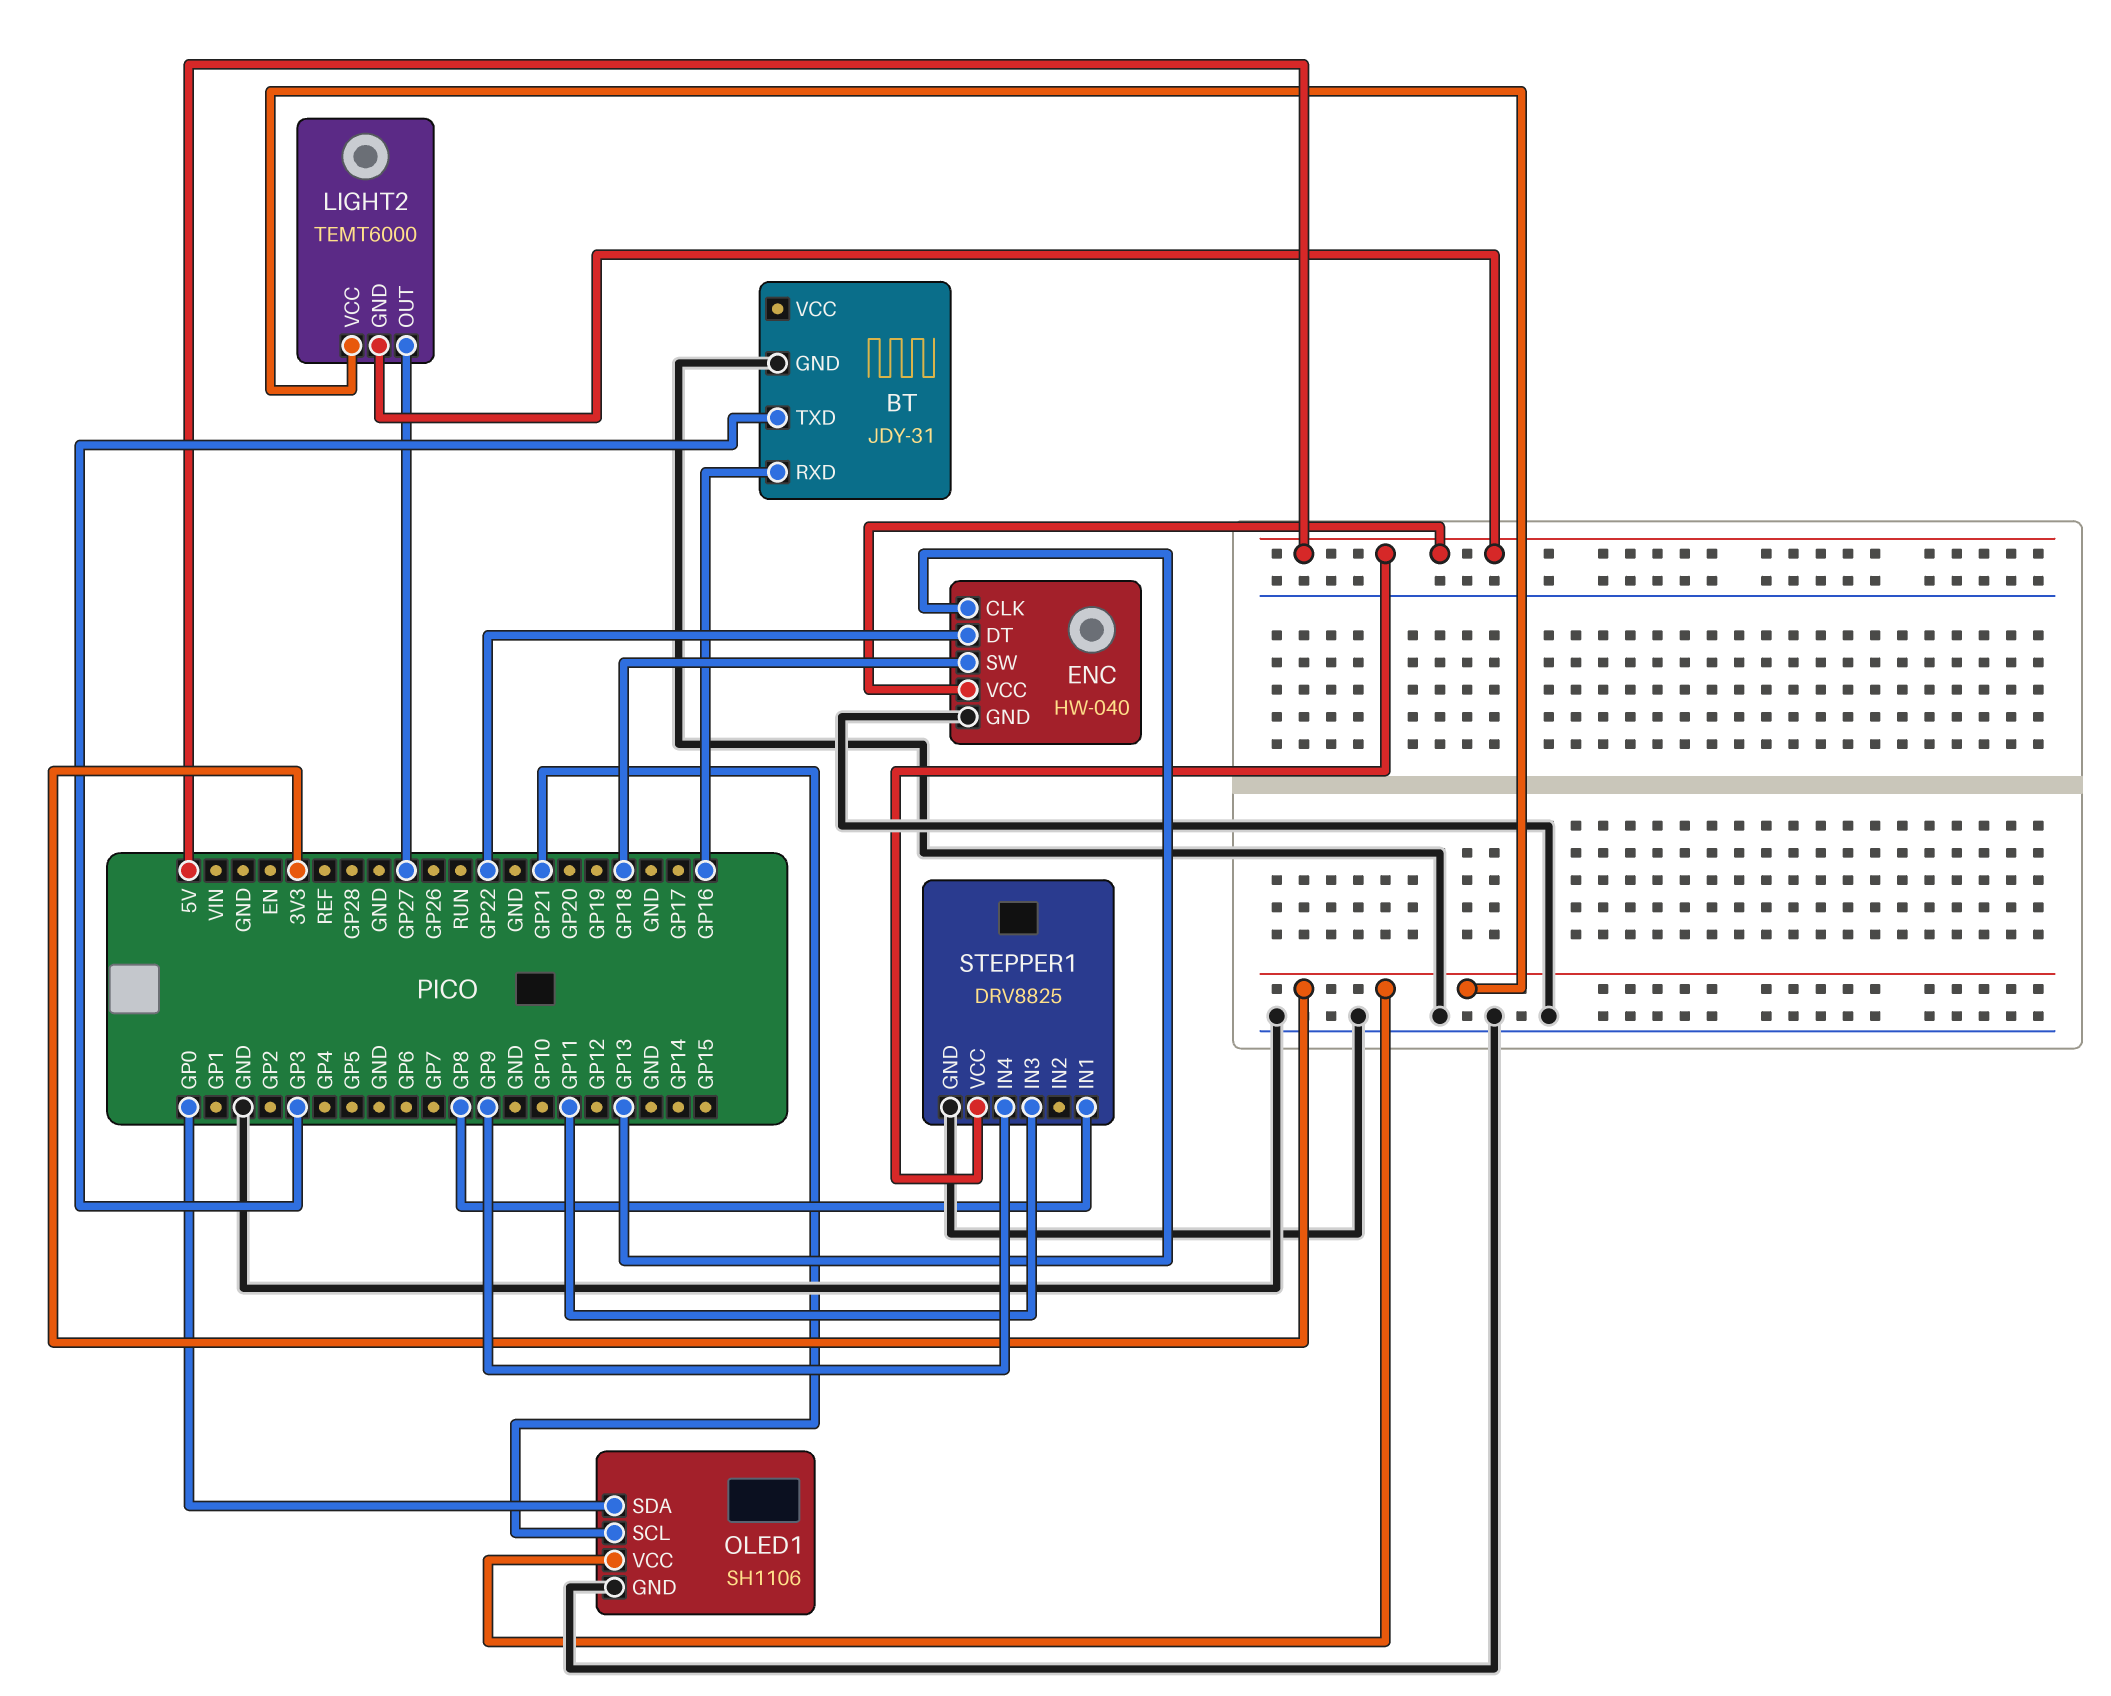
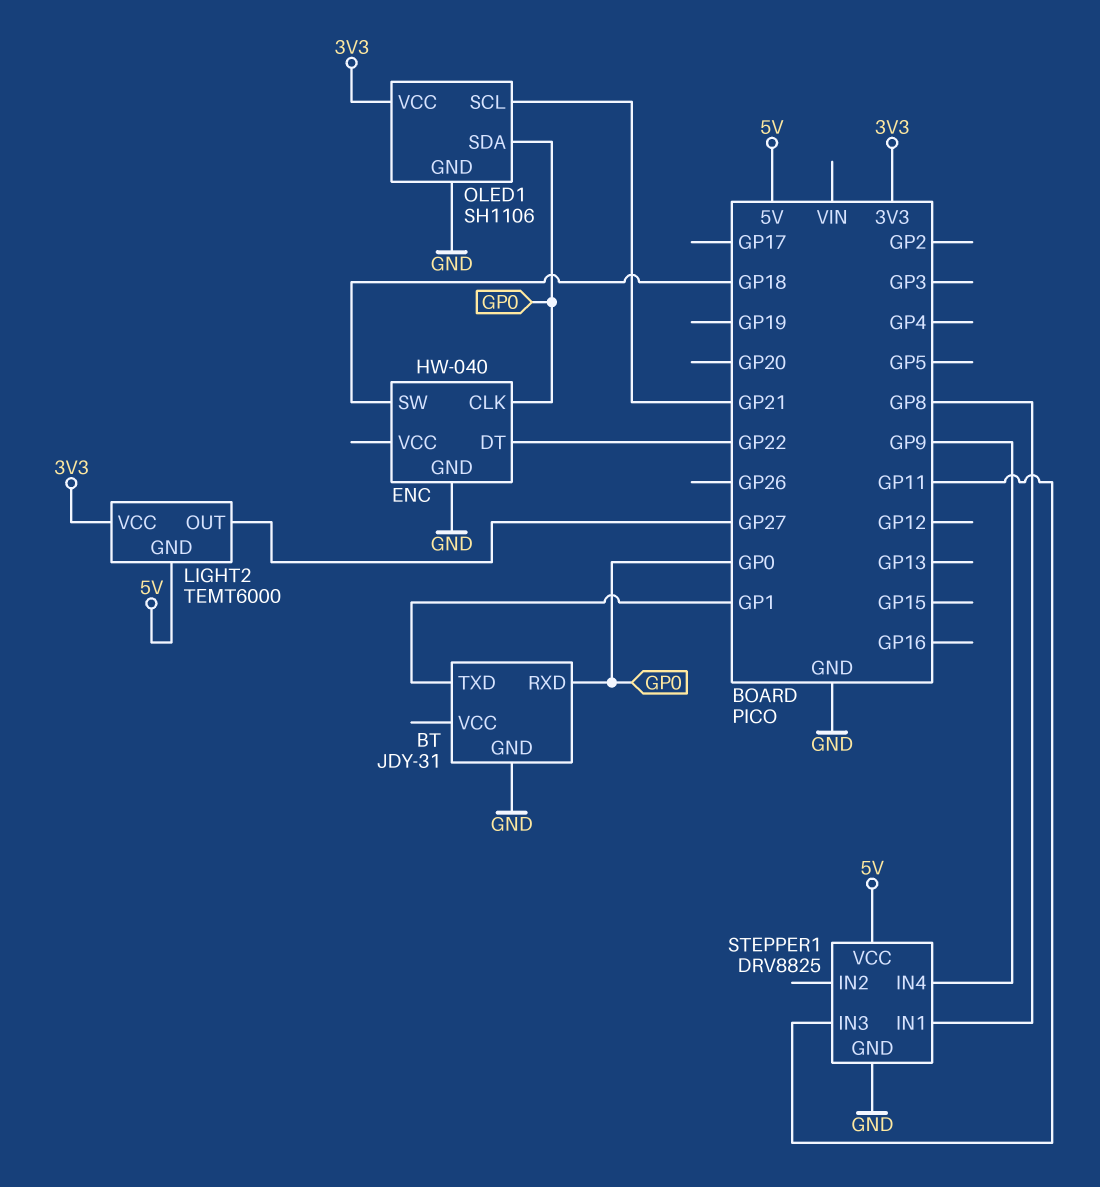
BT pin RXD: GP16 -> GP0
BT pin TXD: GP3 -> GP1
ENC pin CLK: GP13 -> GP0
ENC pin VCC: 5V -> none

